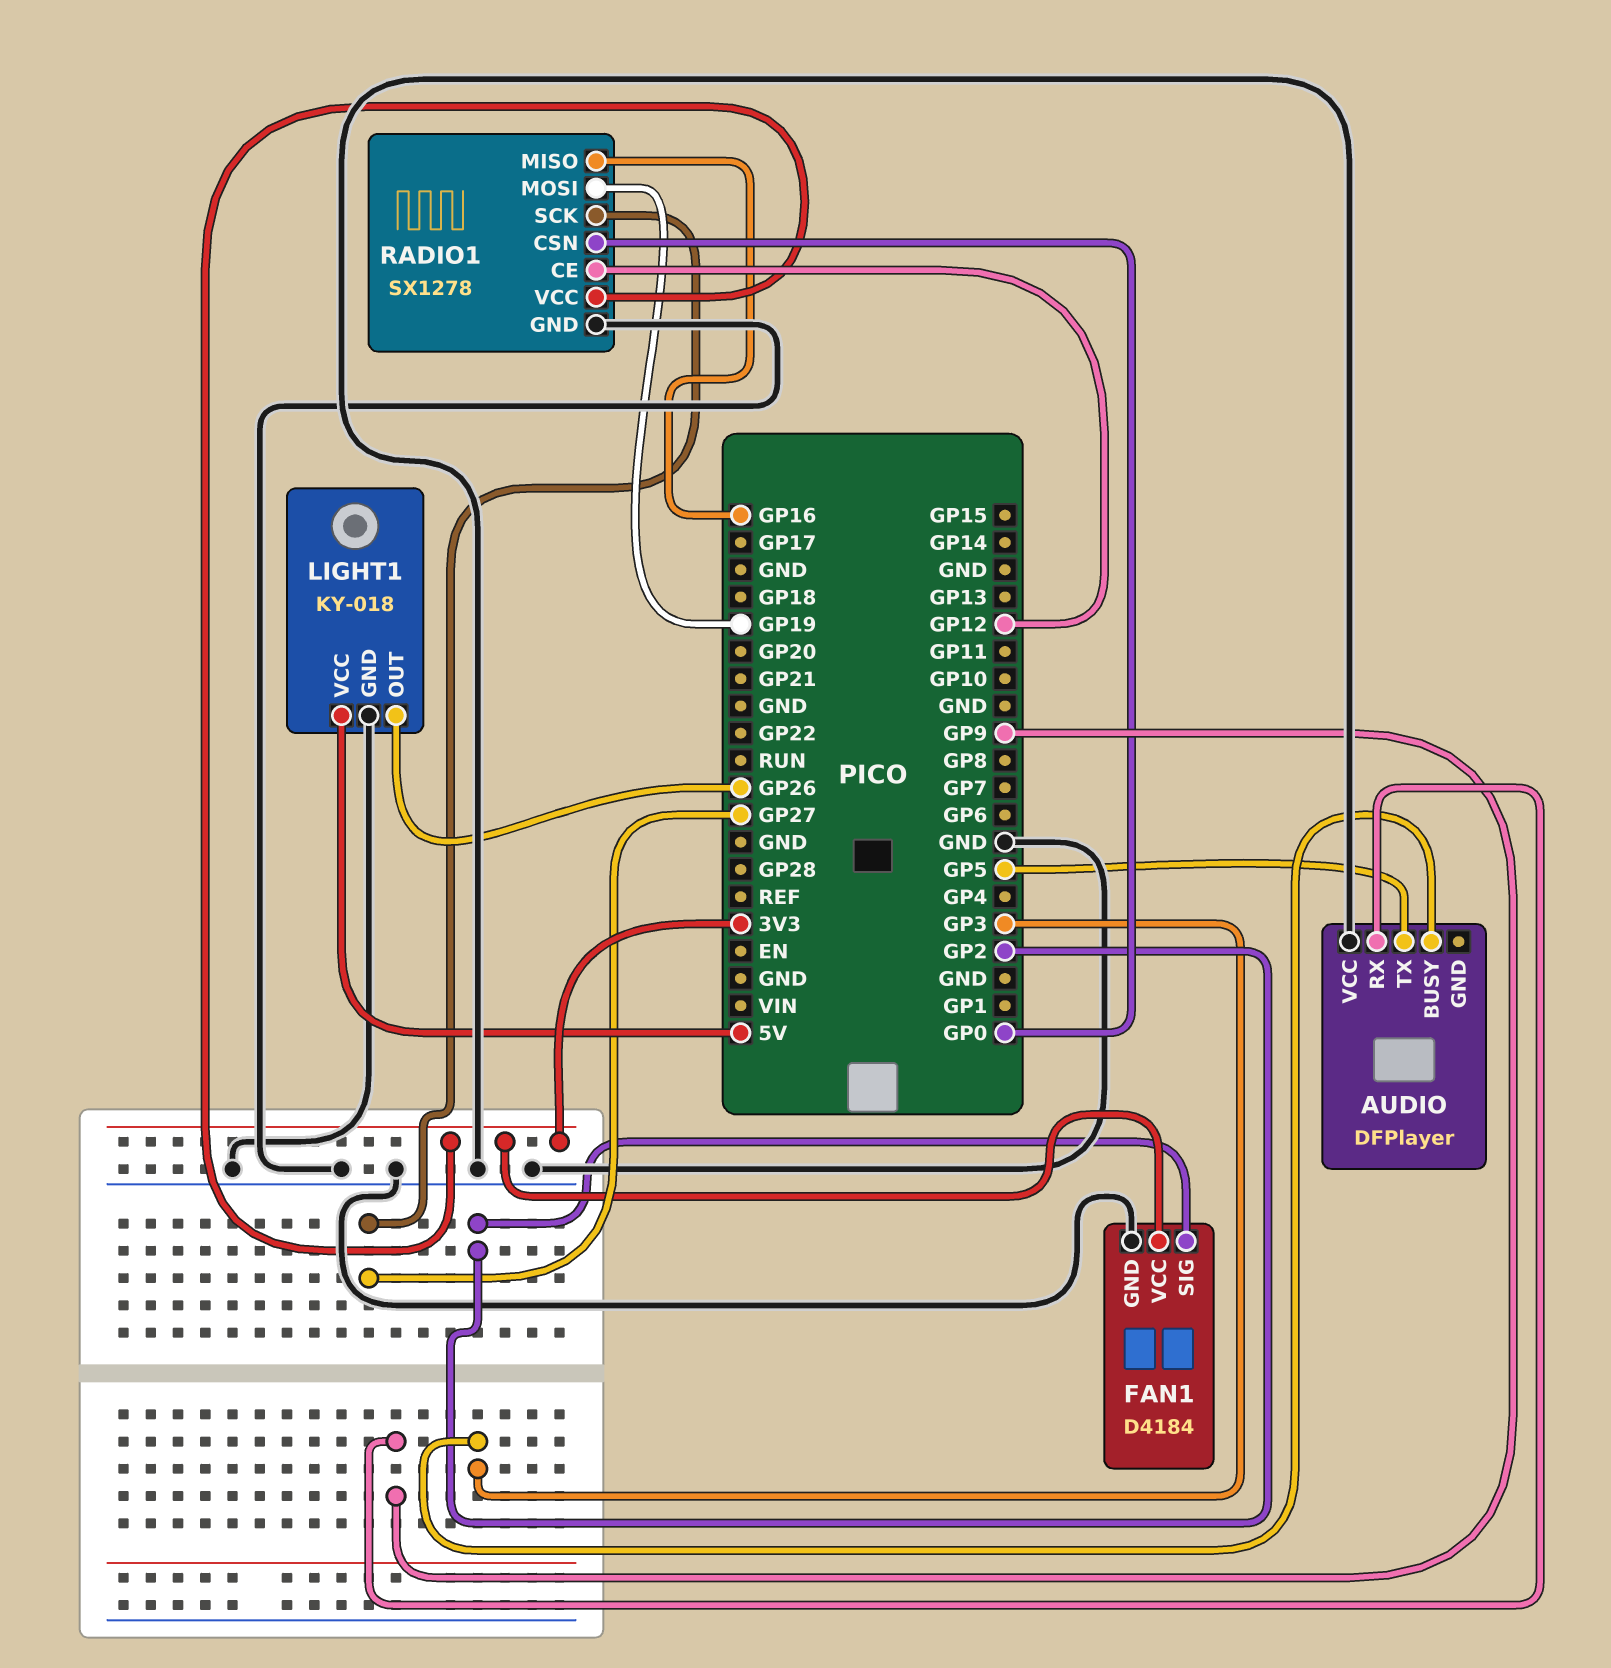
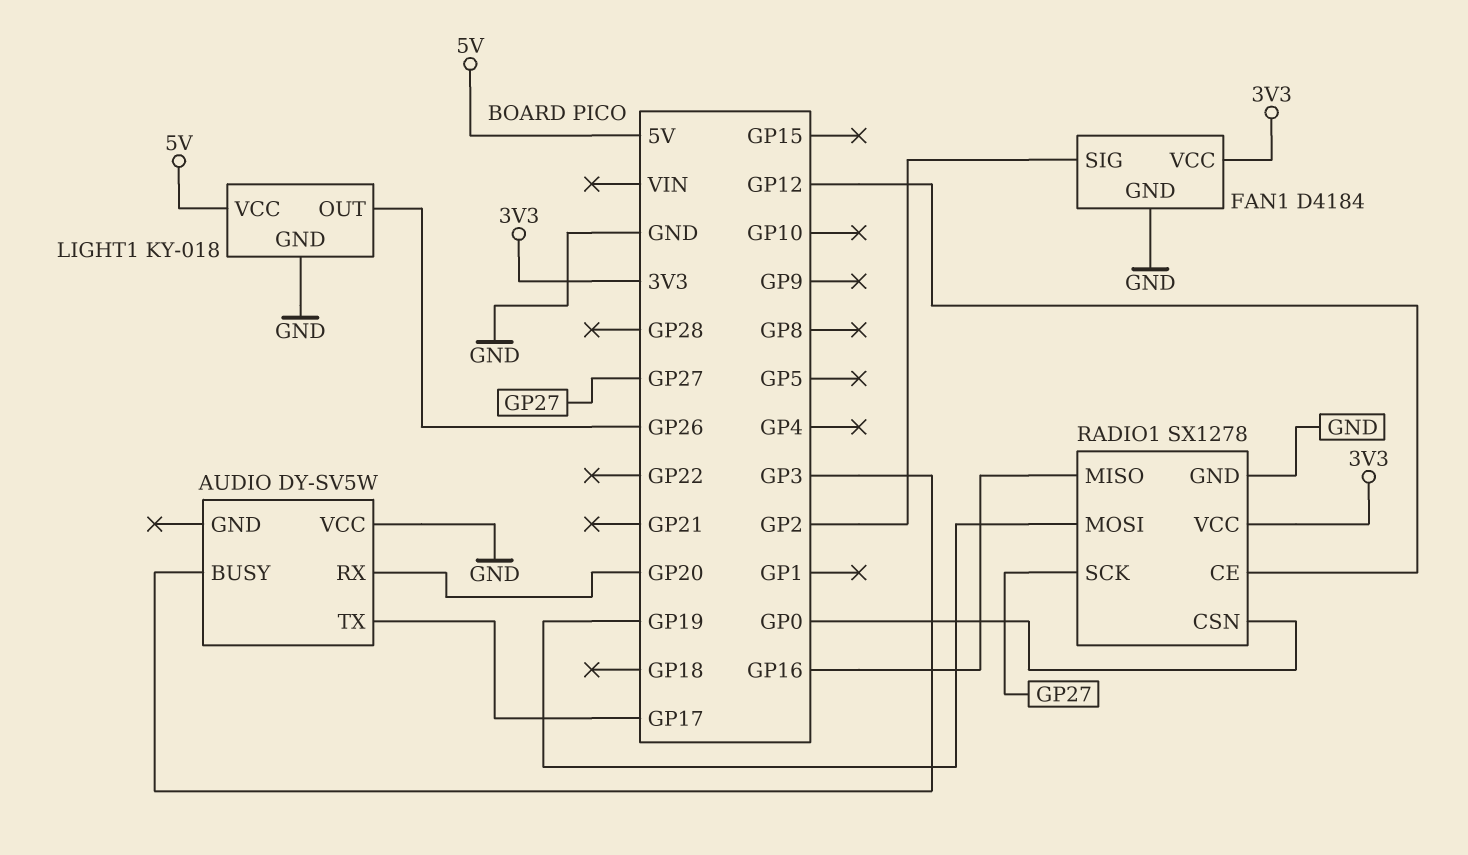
AUDIO: DFPlayer -> DY-SV5W
AUDIO pin RX: GP9 -> GP20
AUDIO pin TX: GP5 -> GP17

